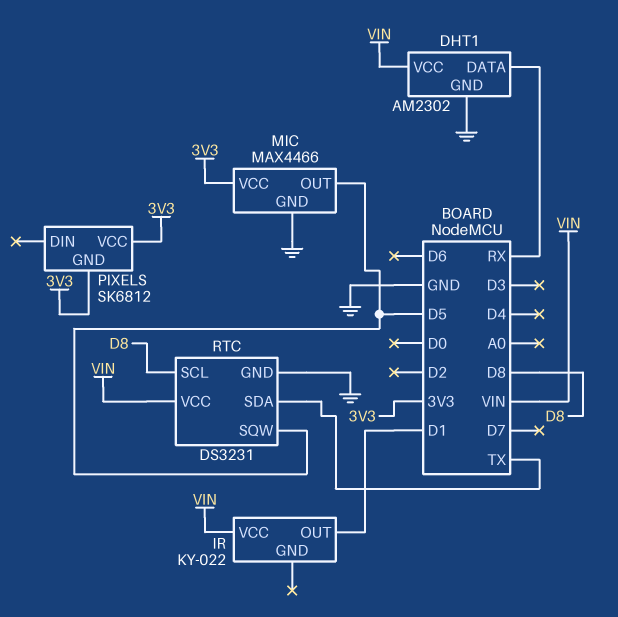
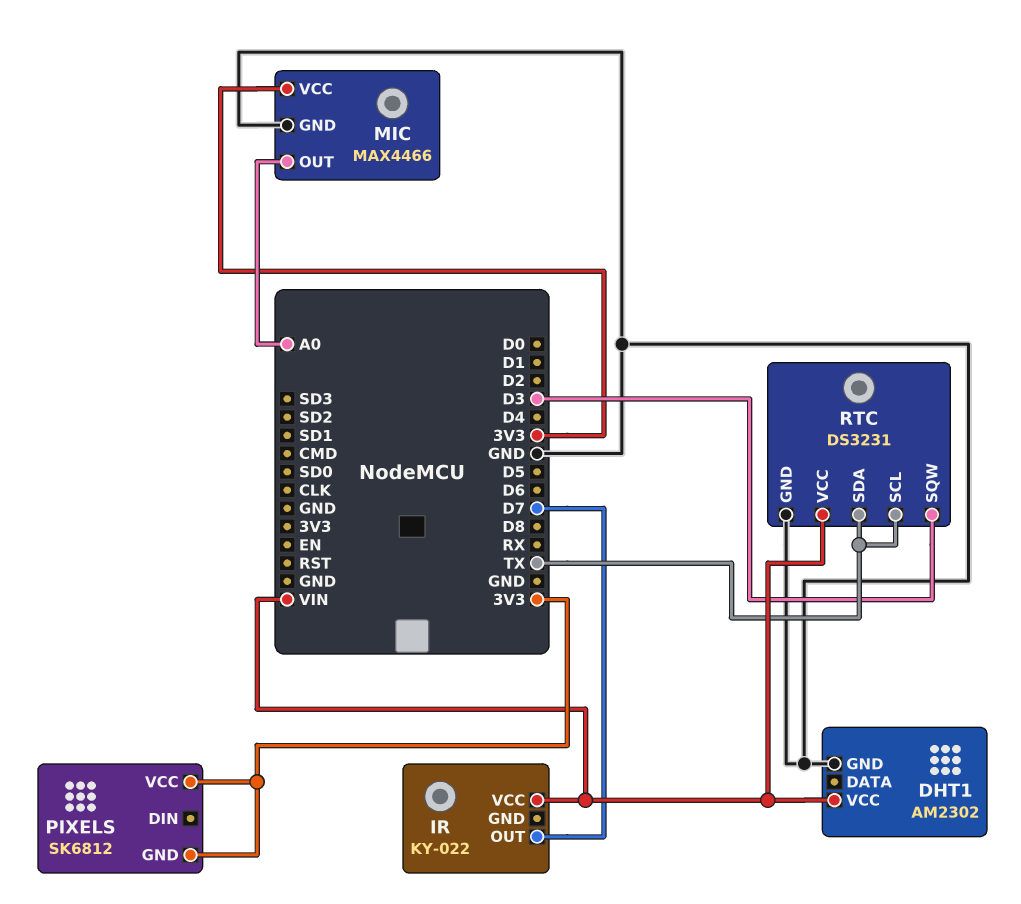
DHT1 pin DATA: RX -> none
IR pin OUT: D1 -> D7
MIC pin OUT: D5 -> A0
RTC pin SCL: D8 -> TX
RTC pin SQW: D5 -> D3

